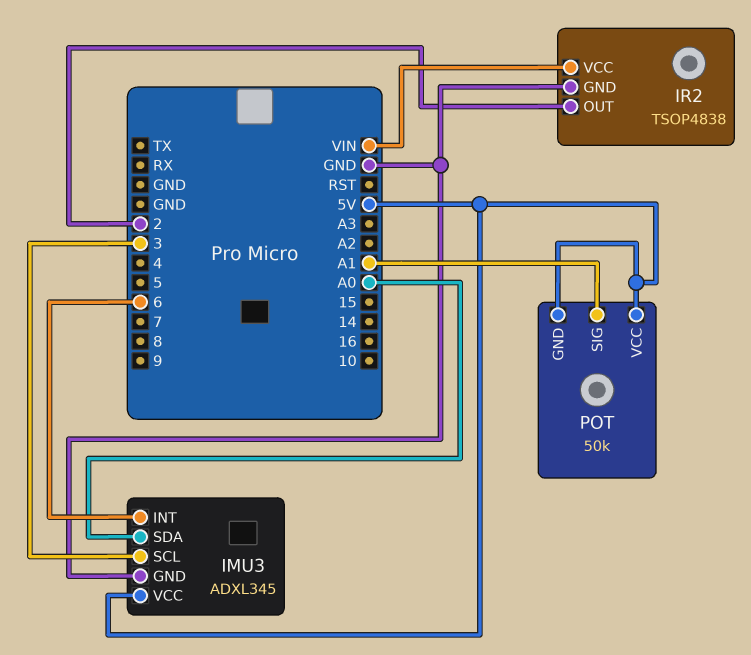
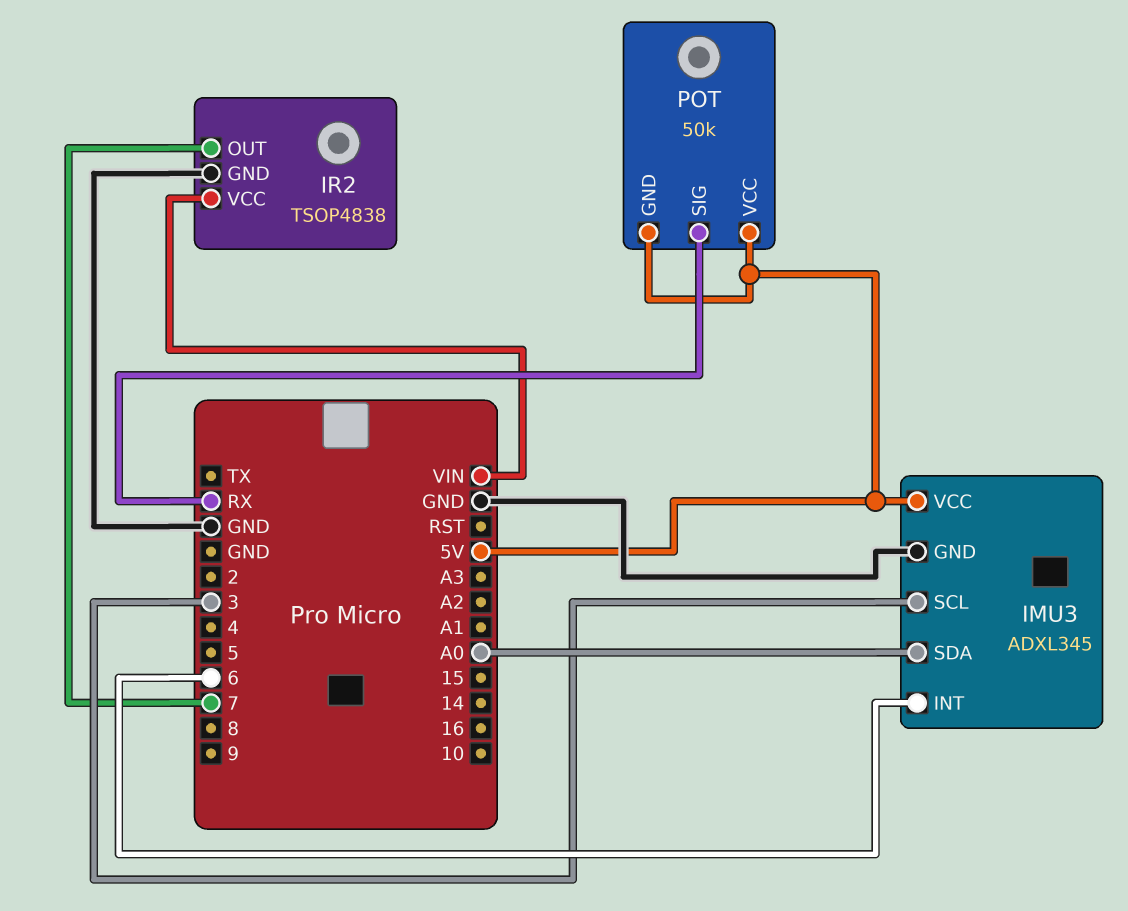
IR2 pin OUT: 2 -> 7
POT pin SIG: A1 -> RX

